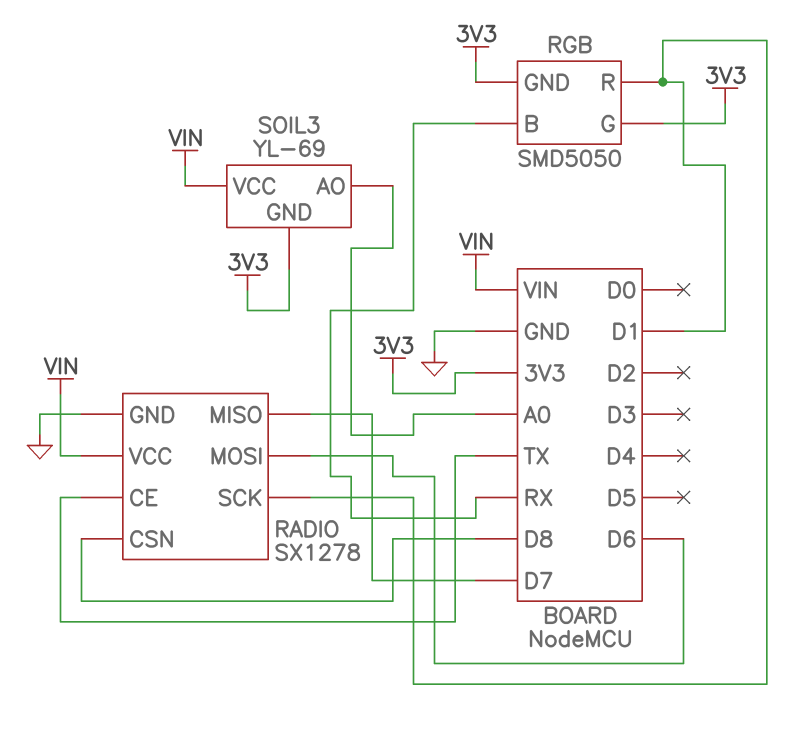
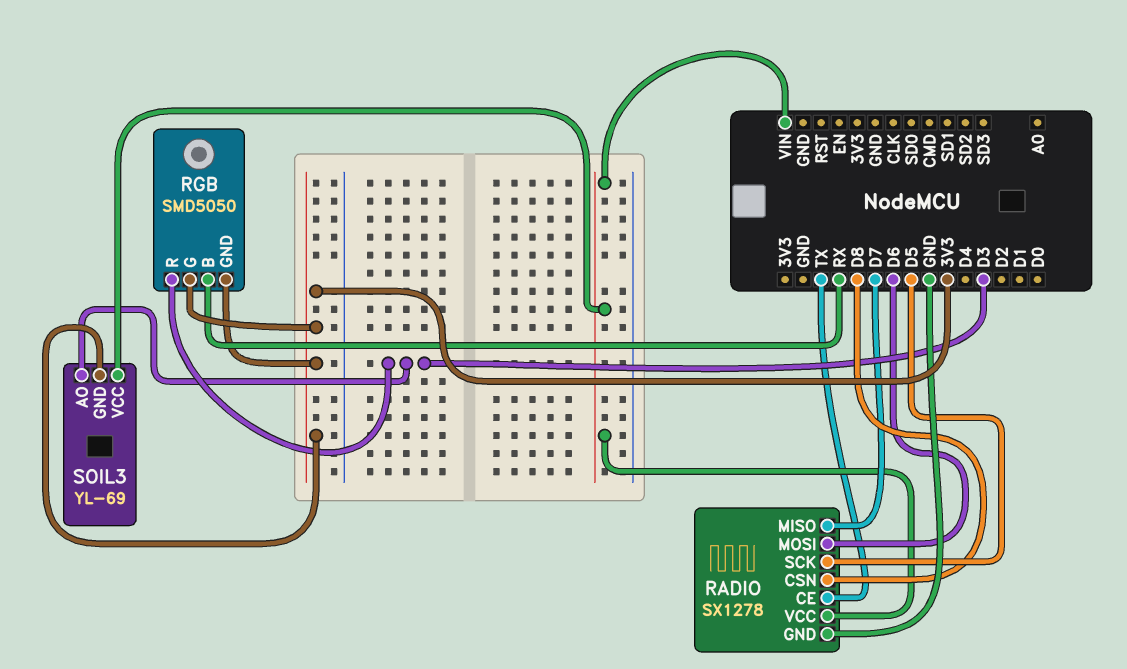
RADIO pin SCK: D1 -> D5
RGB pin R: D1 -> D3
SOIL3 pin AO: A0 -> D3

